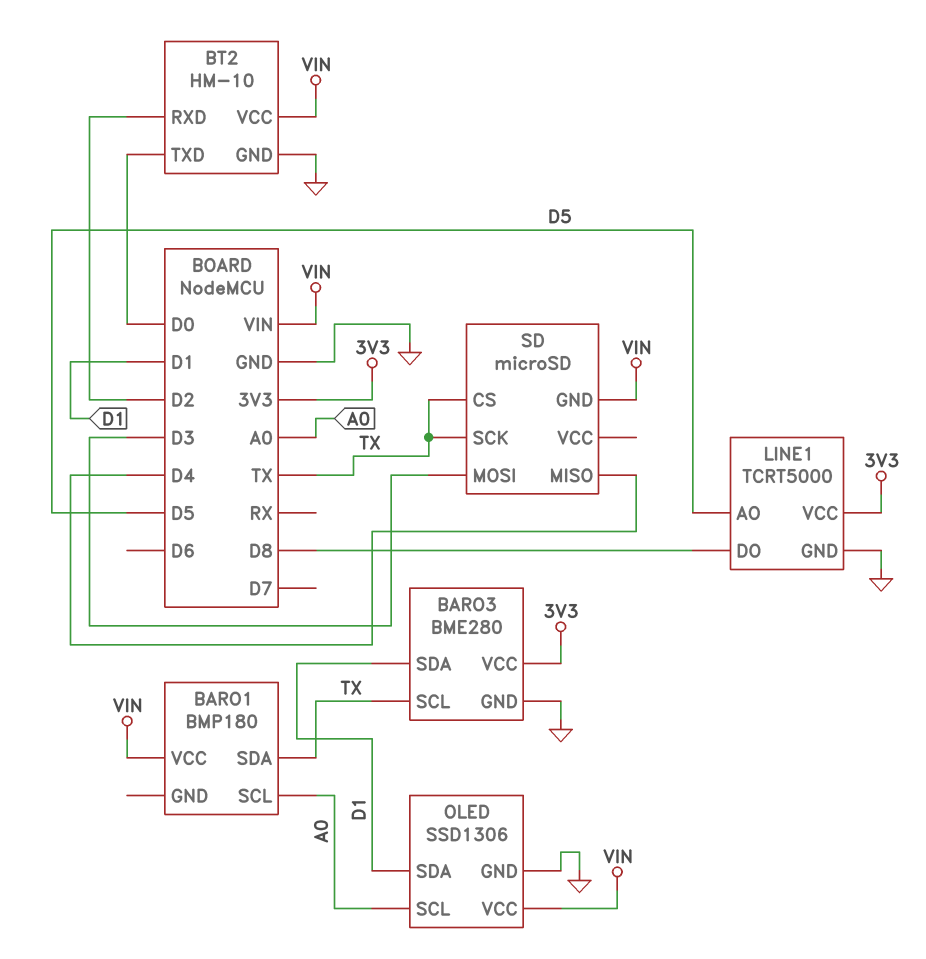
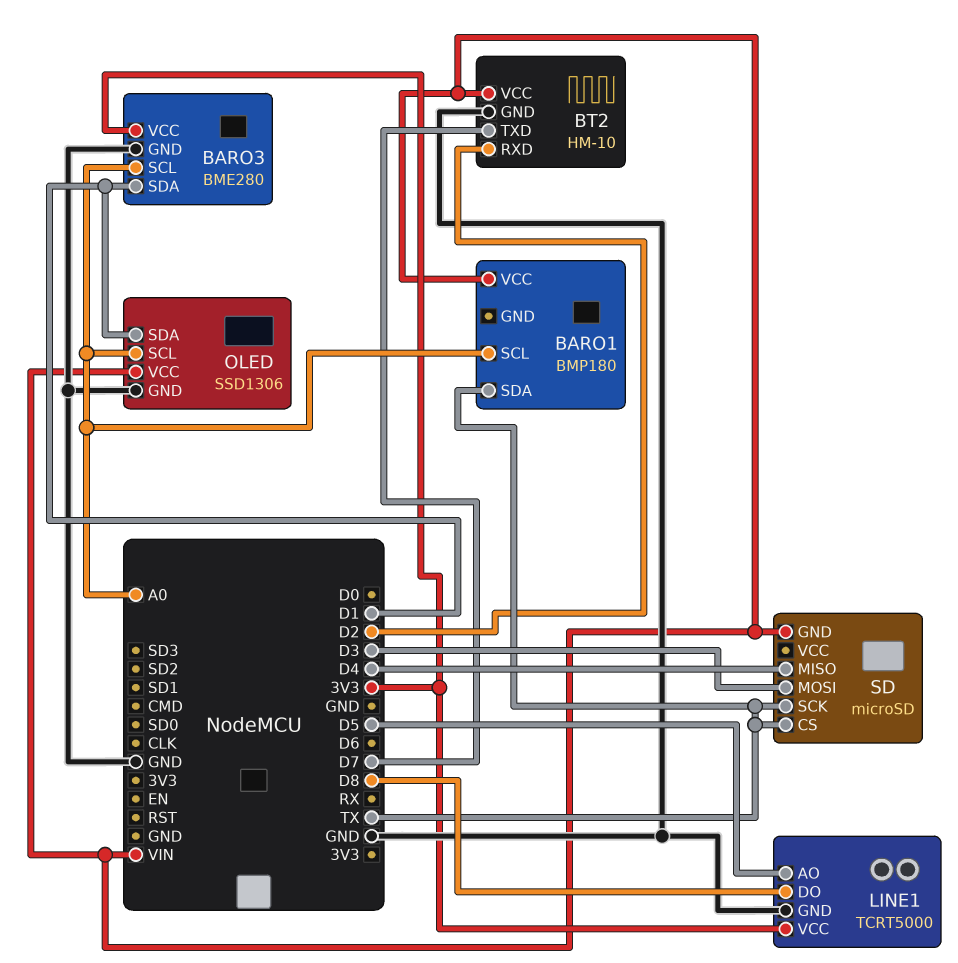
BARO3 pin SCL: TX -> A0
BT2 pin TXD: D0 -> D7

